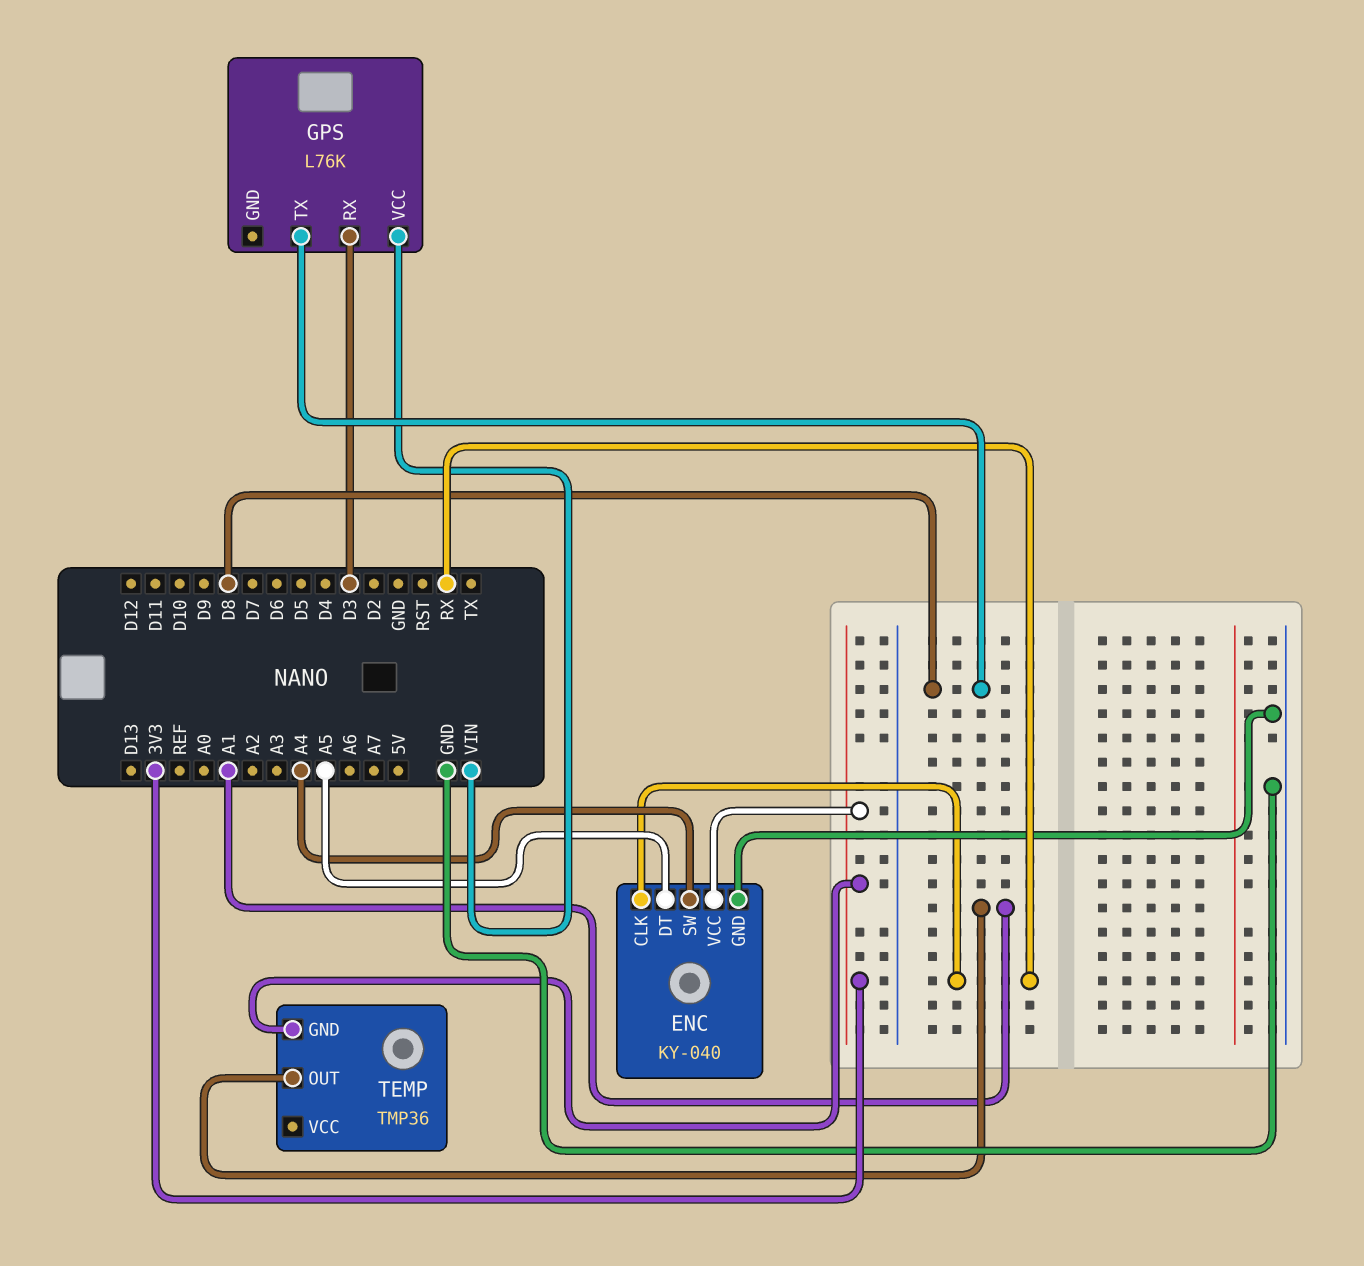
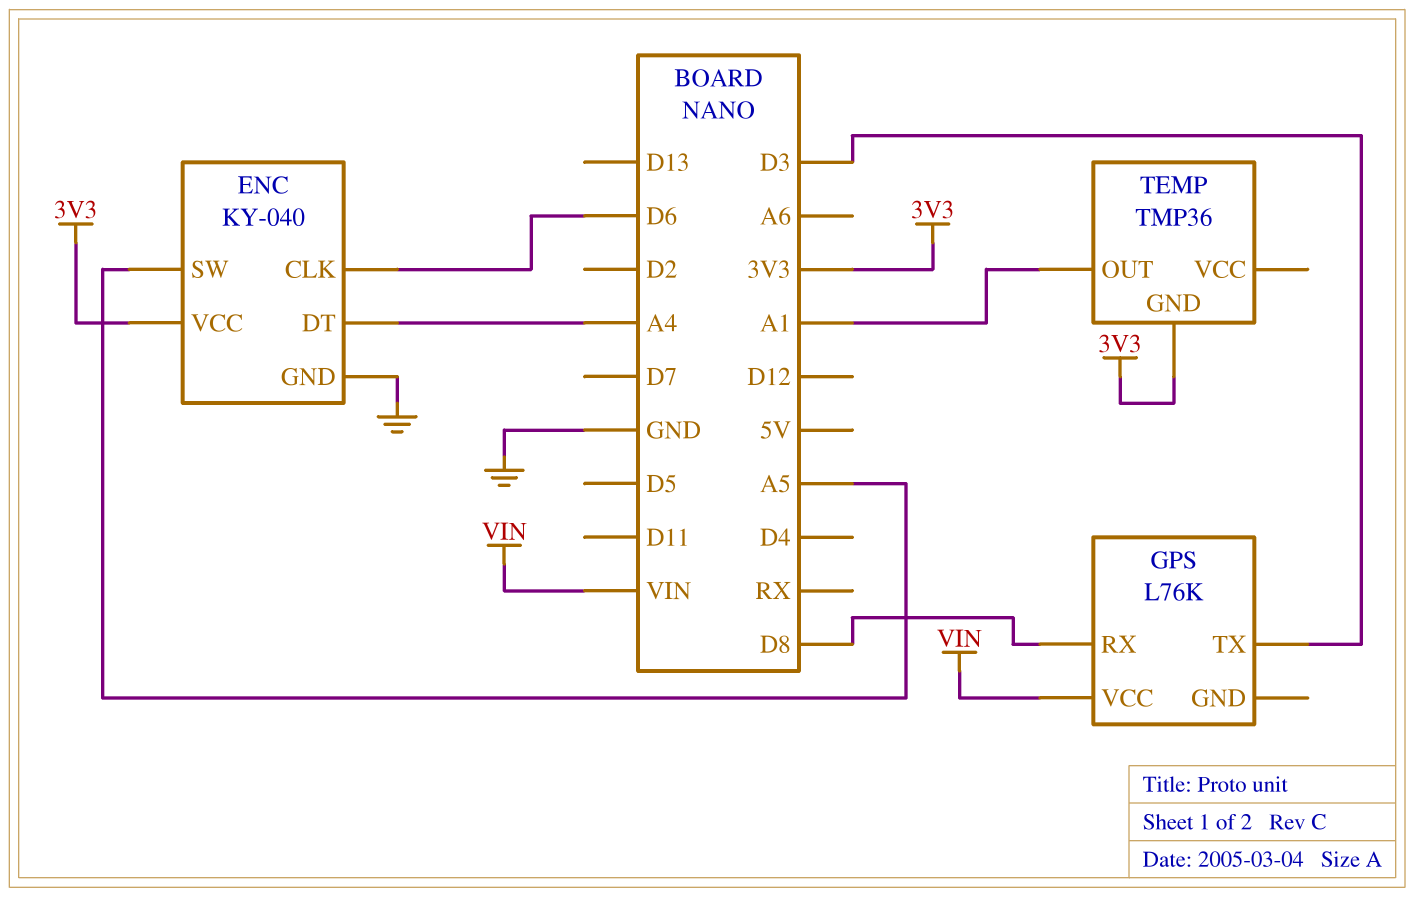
ENC pin CLK: RX -> D6
ENC pin DT: A5 -> A4
ENC pin SW: A4 -> A5
GPS pin RX: D3 -> D8
GPS pin TX: D8 -> D3

